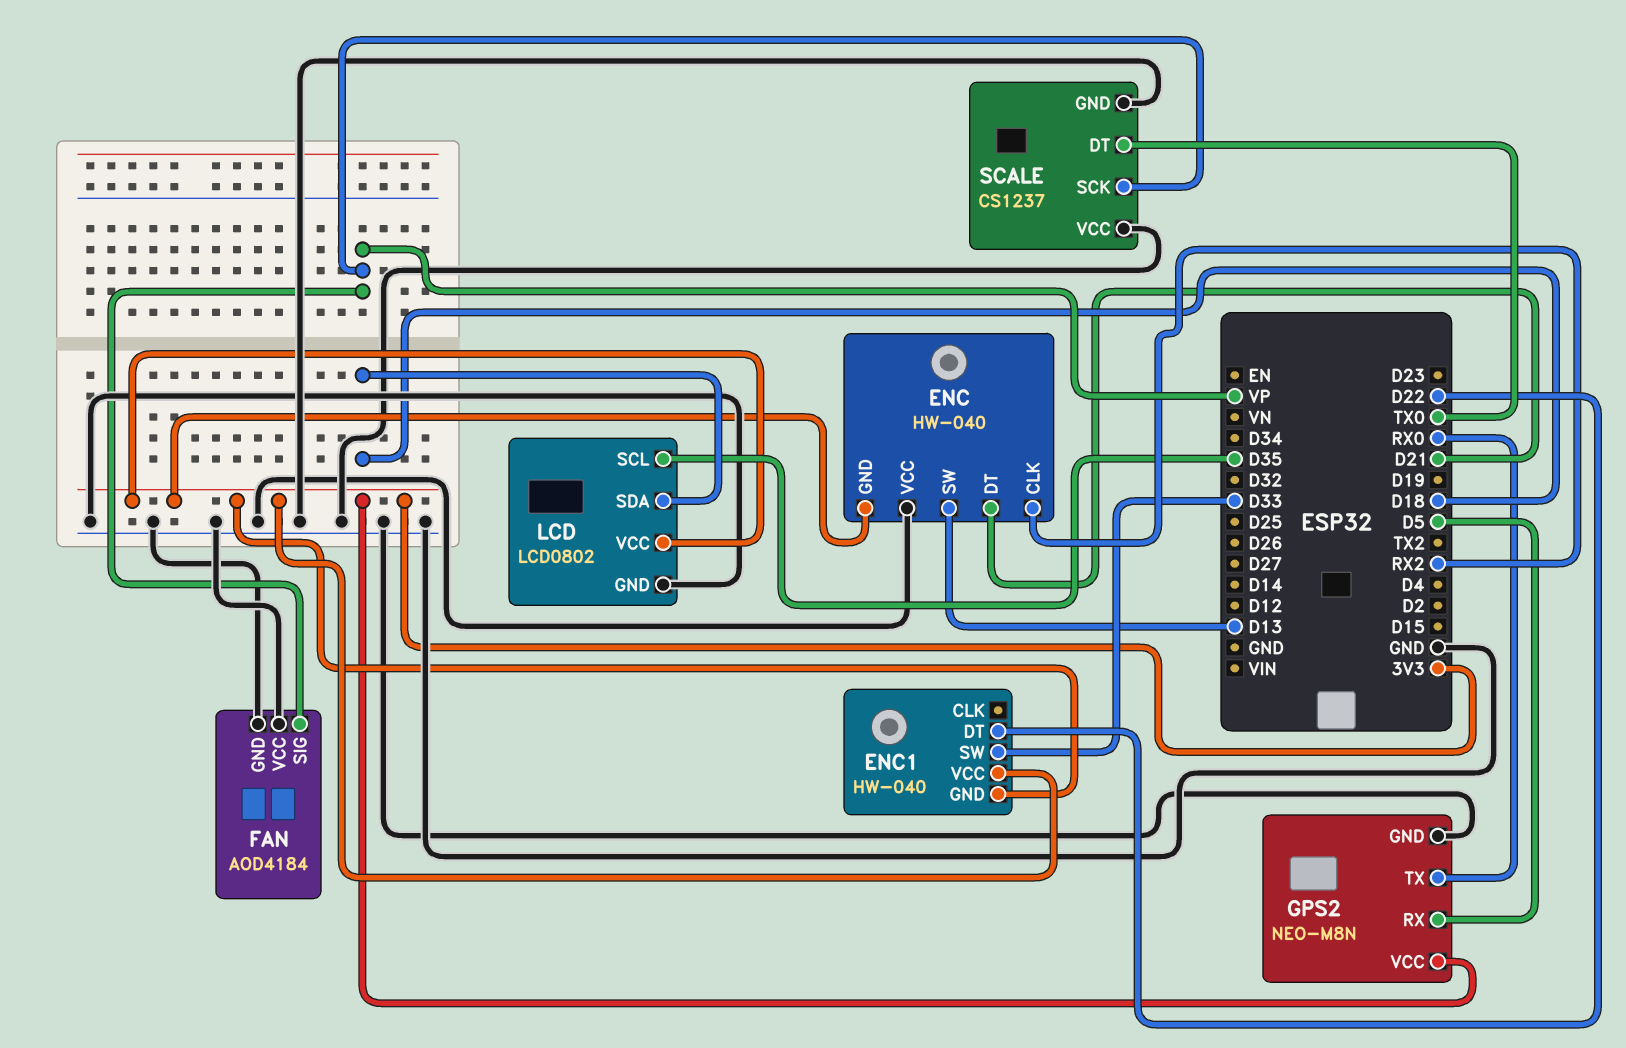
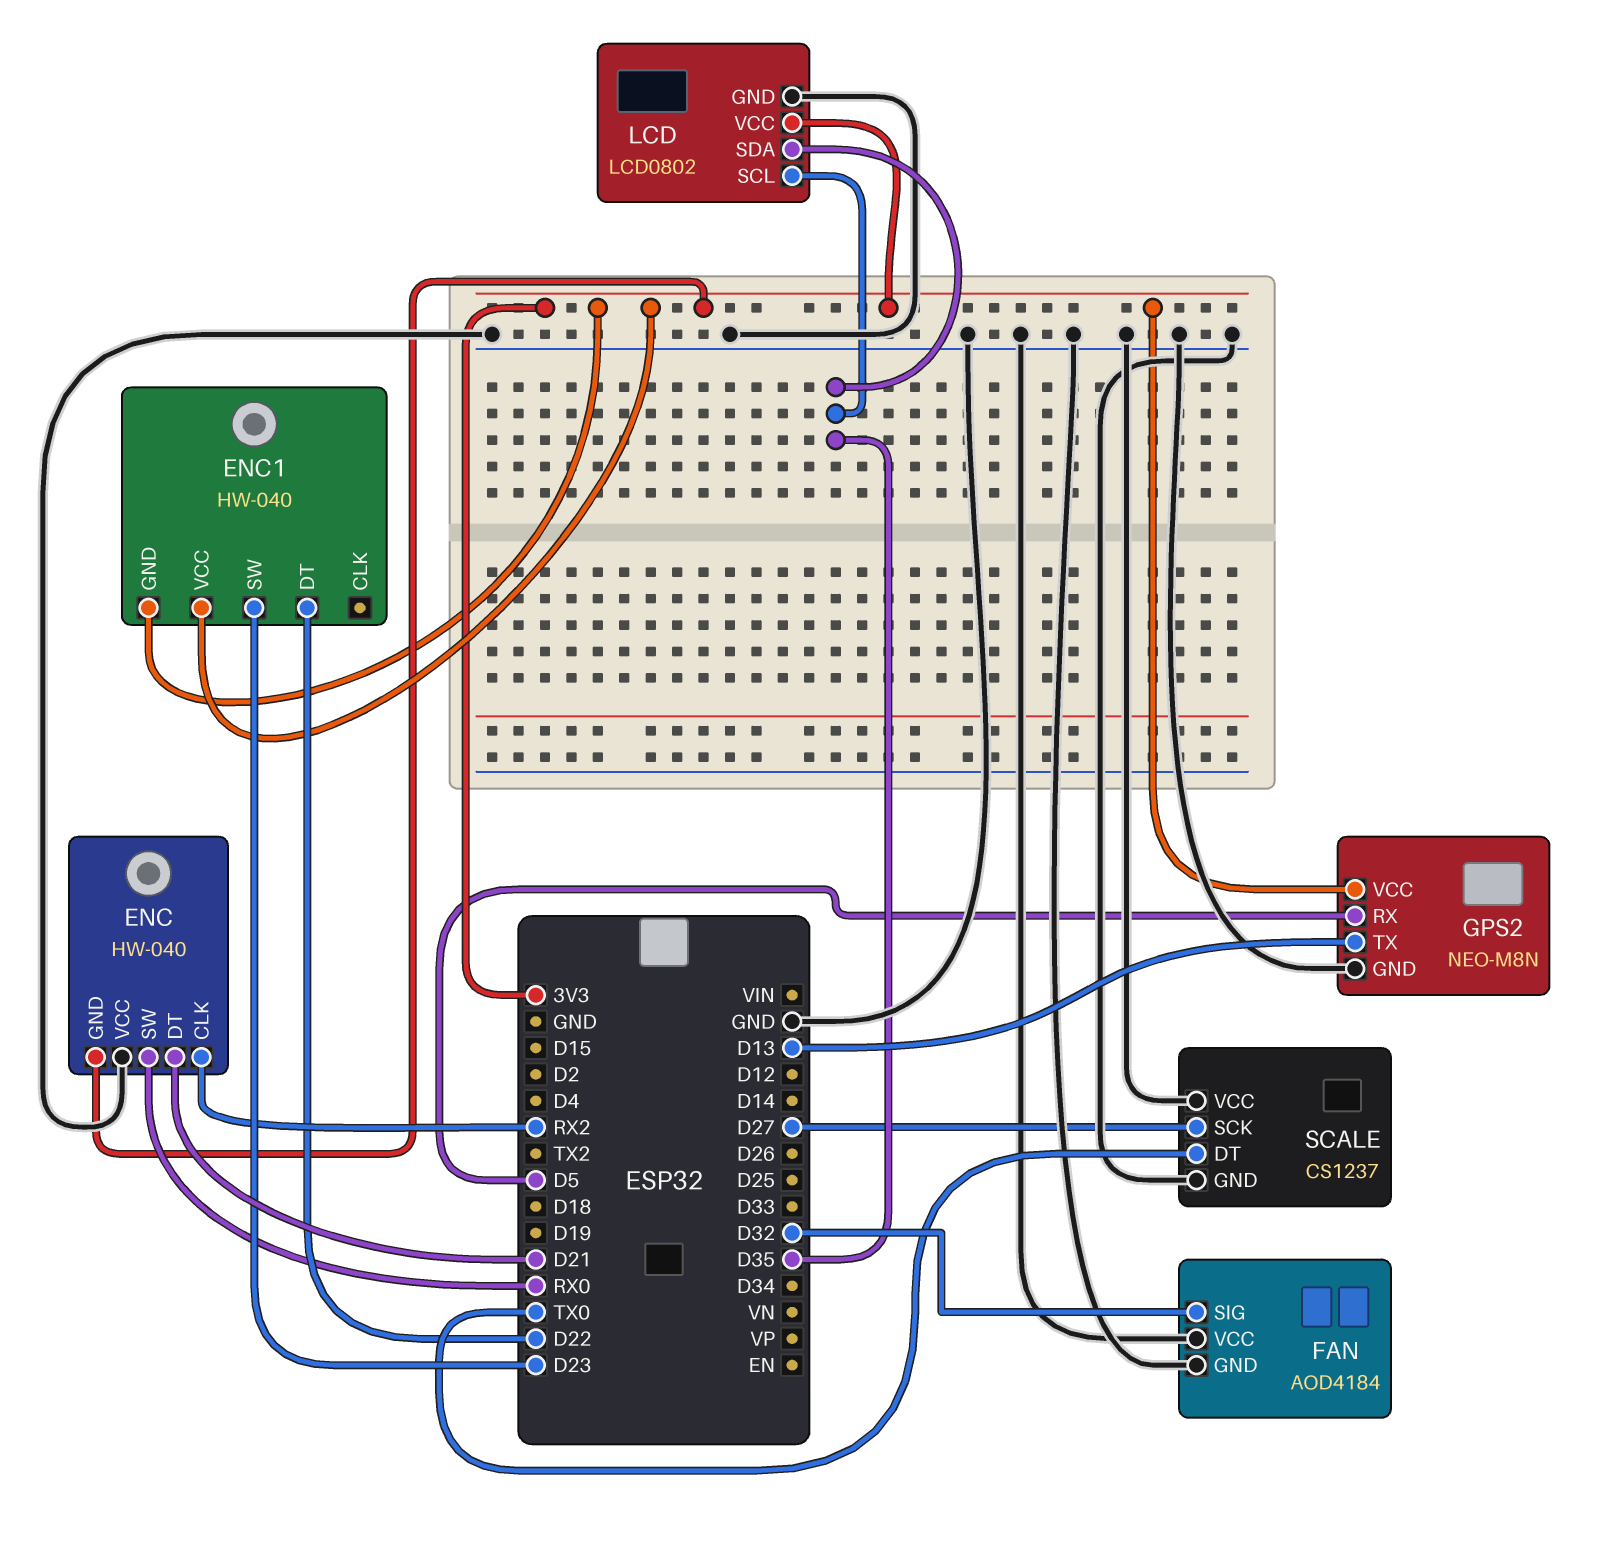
ENC pin SW: D13 -> RX0
ENC1 pin SW: D33 -> D23
FAN pin SIG: VP -> D32
GPS2 pin TX: RX0 -> D13
LCD pin SDA: D18 -> D35
SCALE pin SCK: VP -> D27

